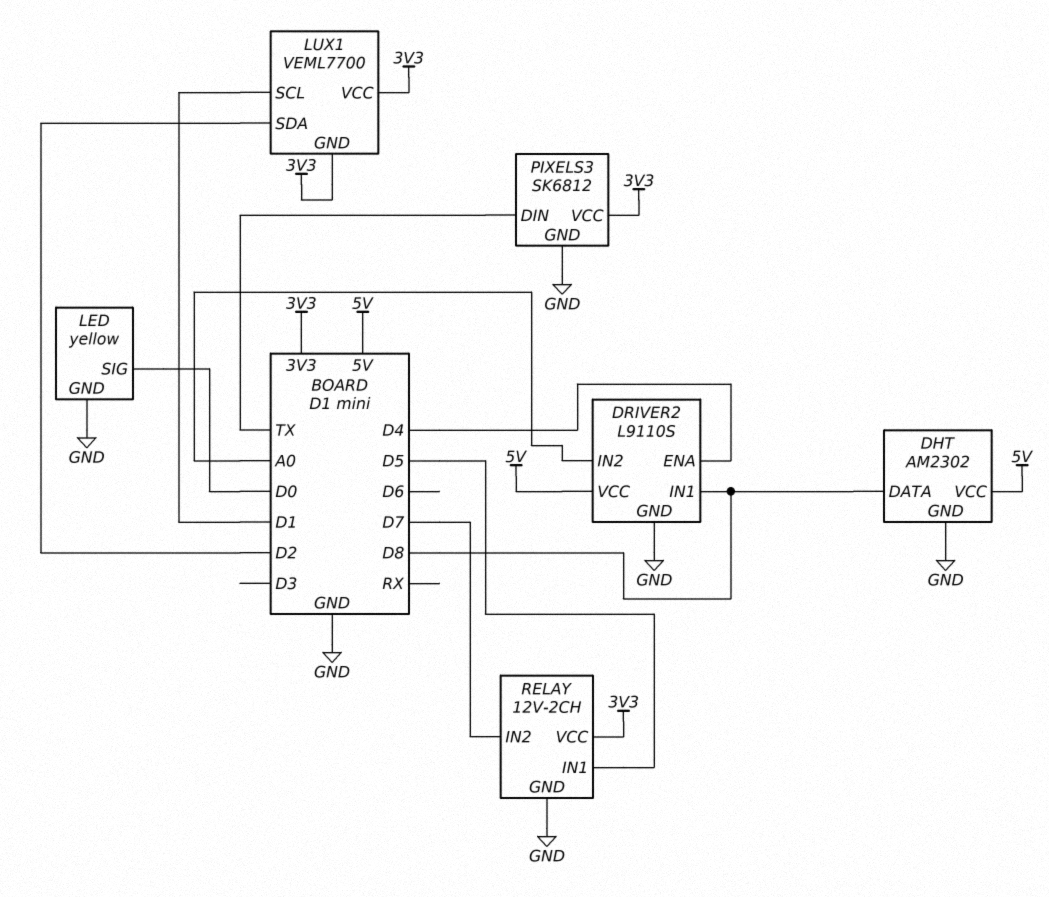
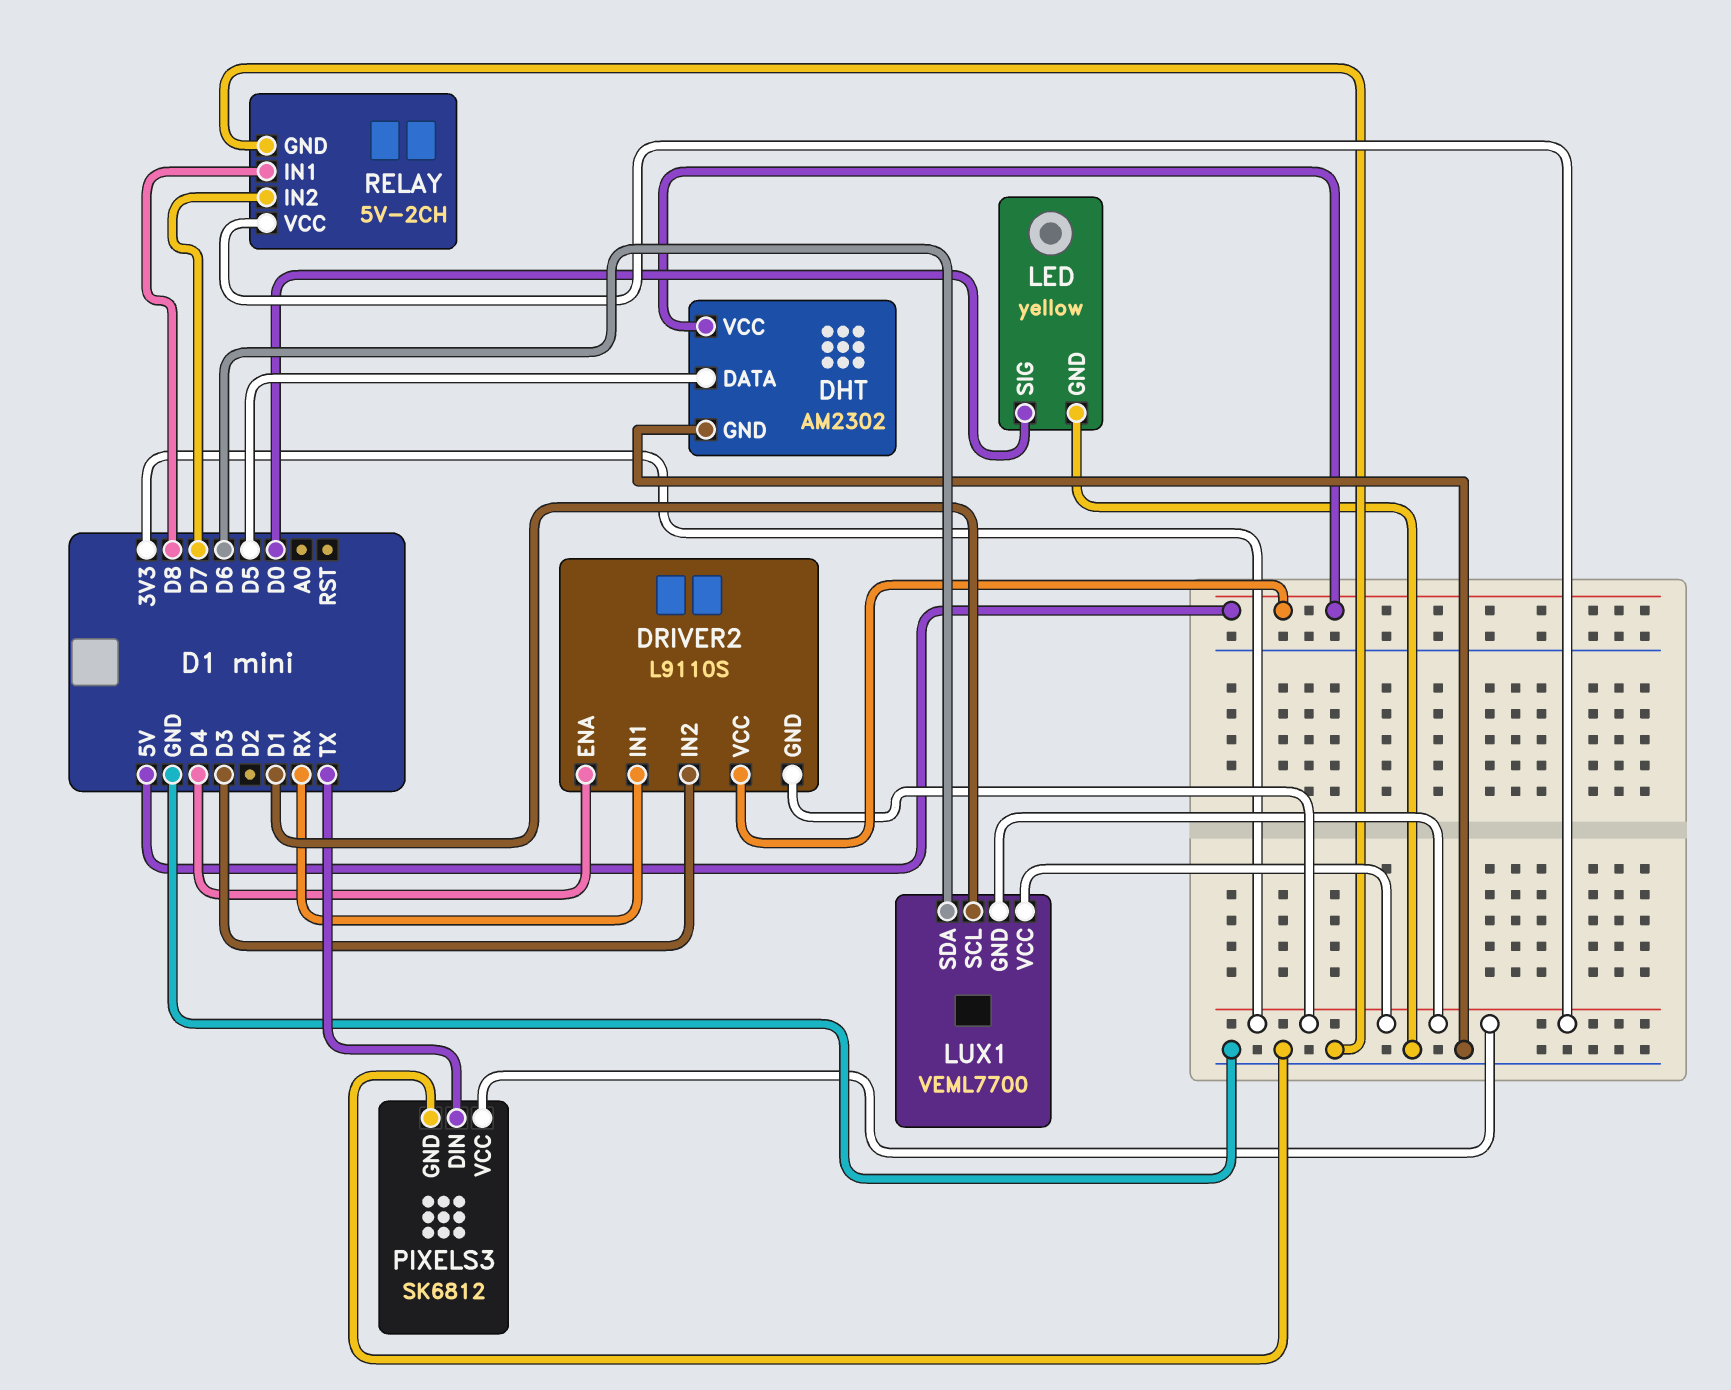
DHT pin DATA: D8 -> D5
DRIVER2 pin GND: GND -> 3V3
DRIVER2 pin IN1: D8 -> RX
DRIVER2 pin IN2: A0 -> D3
LUX1 pin SDA: D2 -> D6
RELAY: 12V-2CH -> 5V-2CH
RELAY pin IN1: D5 -> D8

